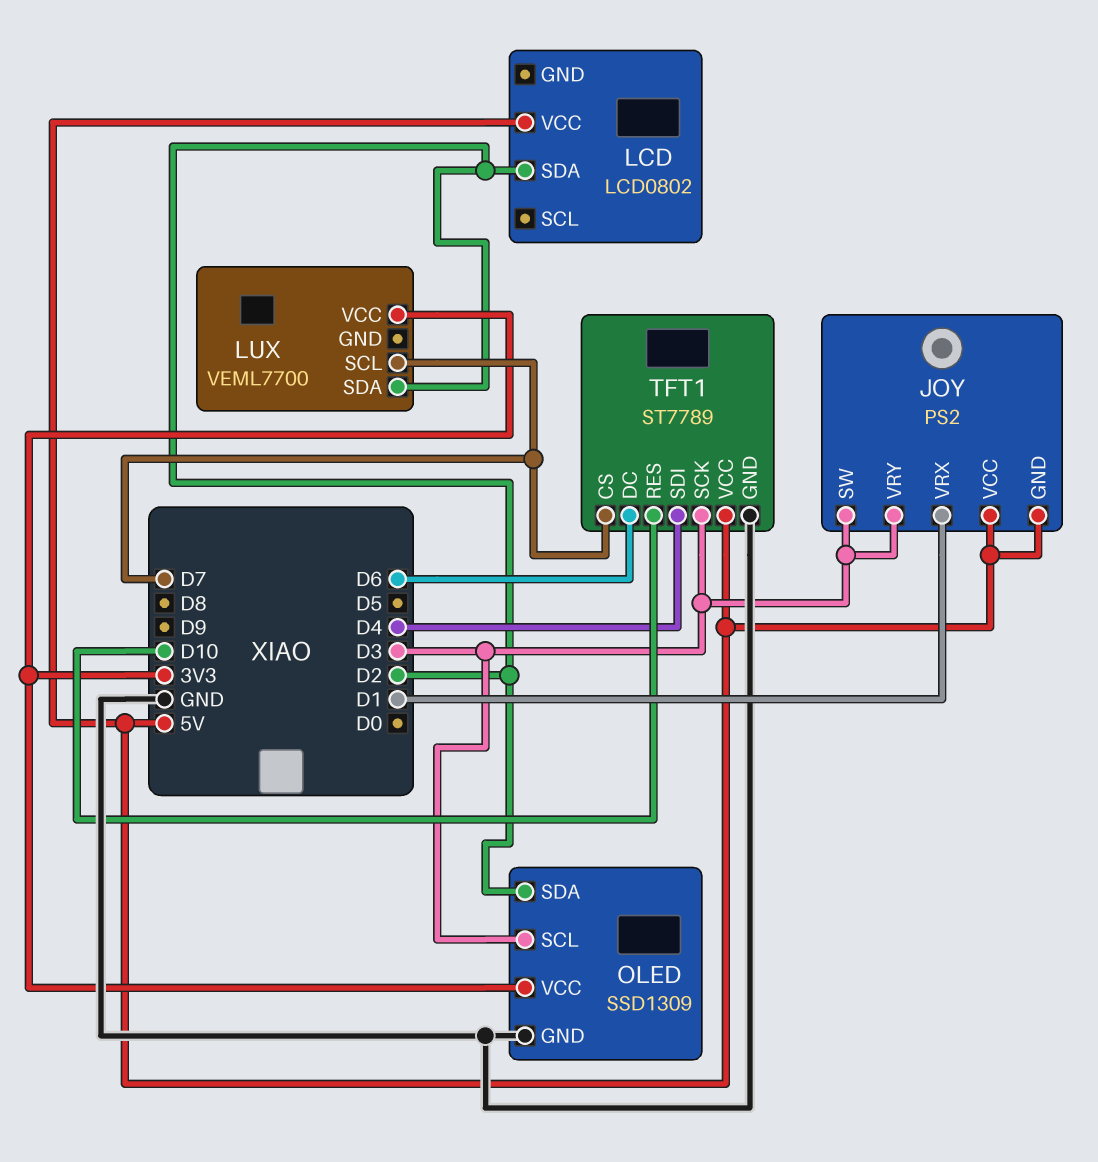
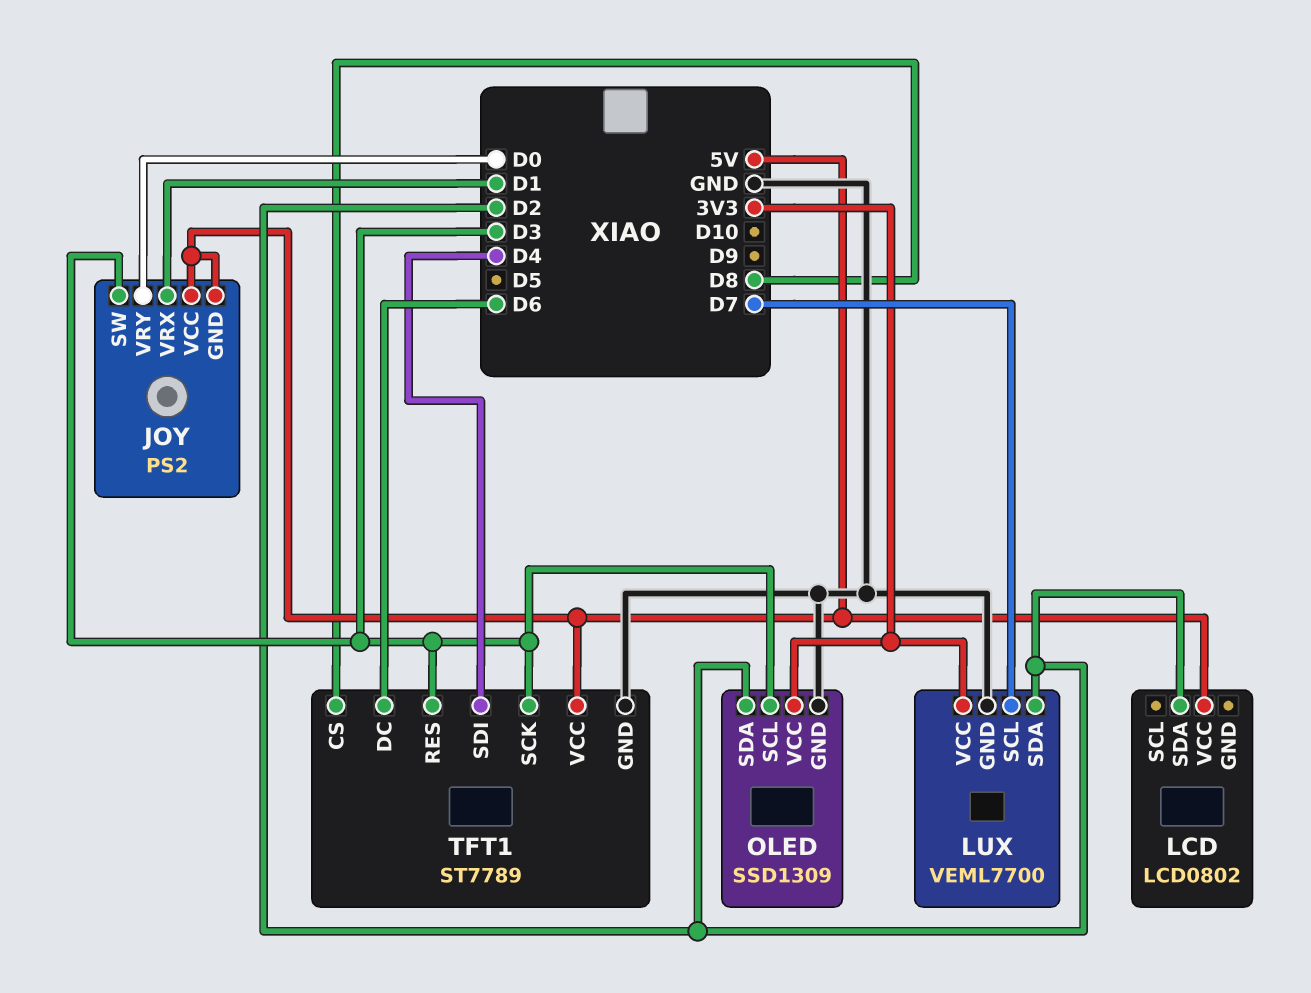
JOY pin VRY: D3 -> D0
LUX pin GND: none -> GND
TFT1 pin CS: D7 -> D8
TFT1 pin RES: D10 -> D3

